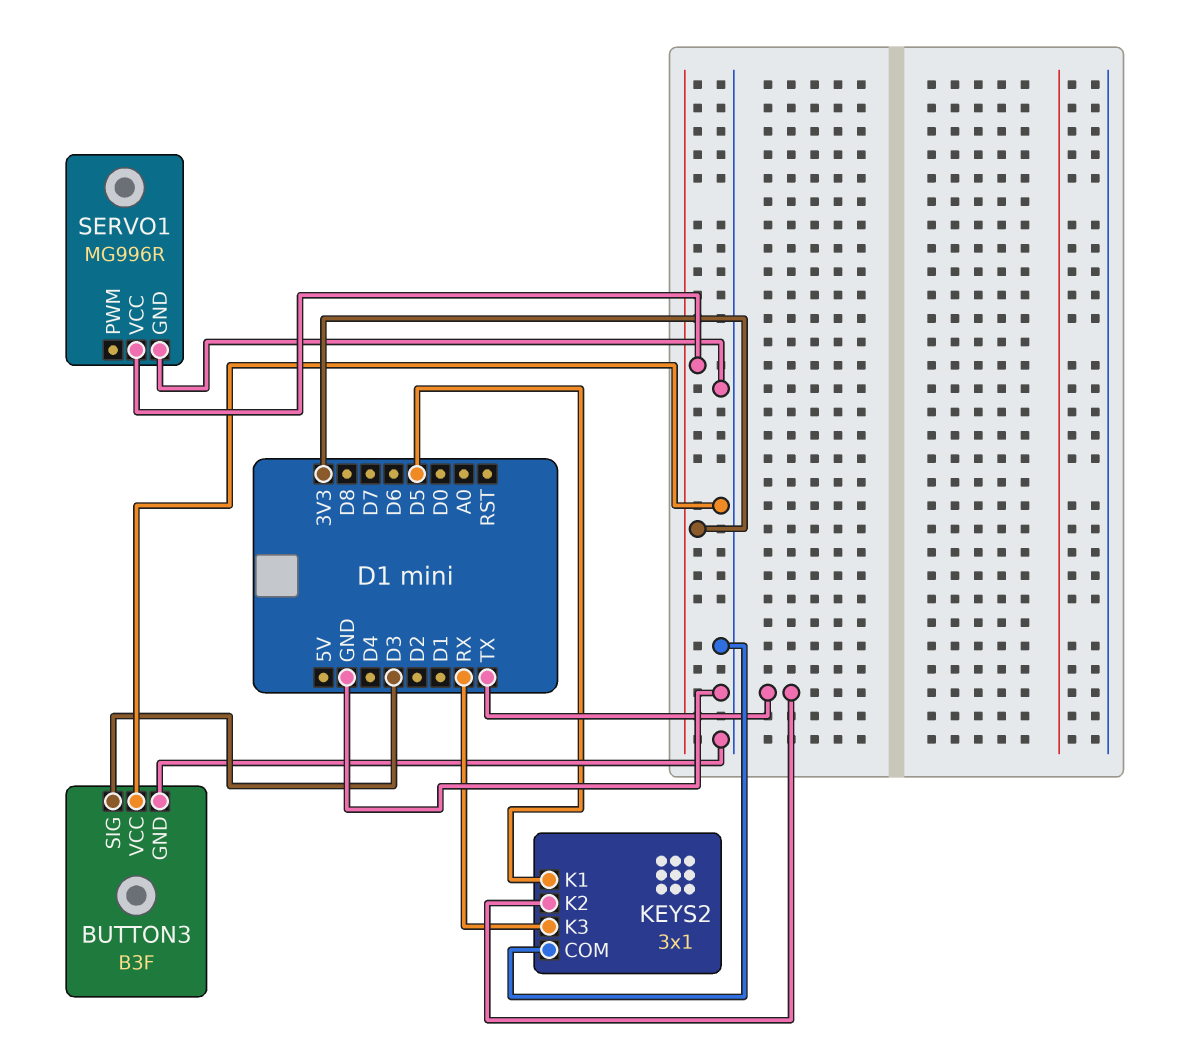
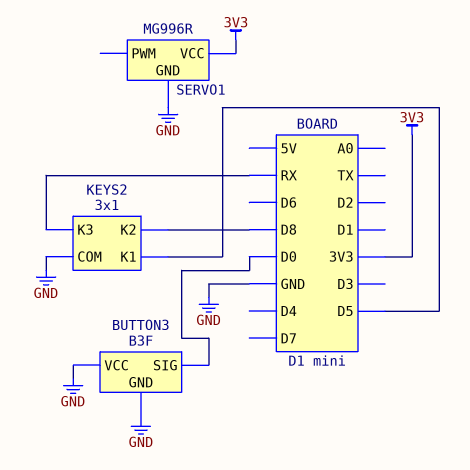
BUTTON3 pin SIG: D3 -> D0
KEYS2 pin K2: TX -> D8

